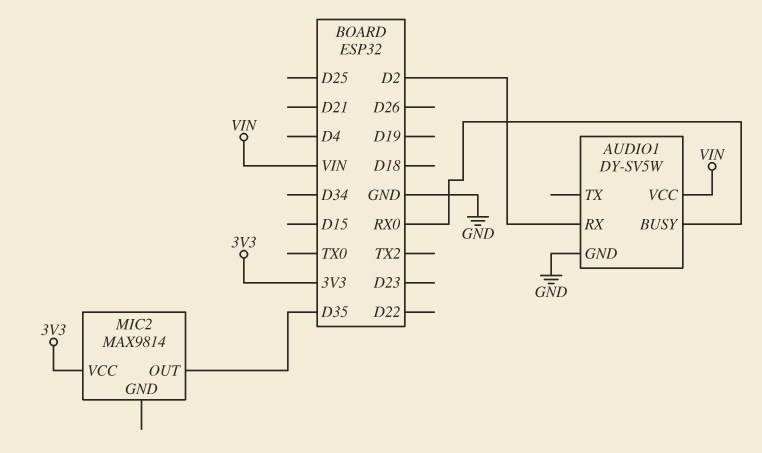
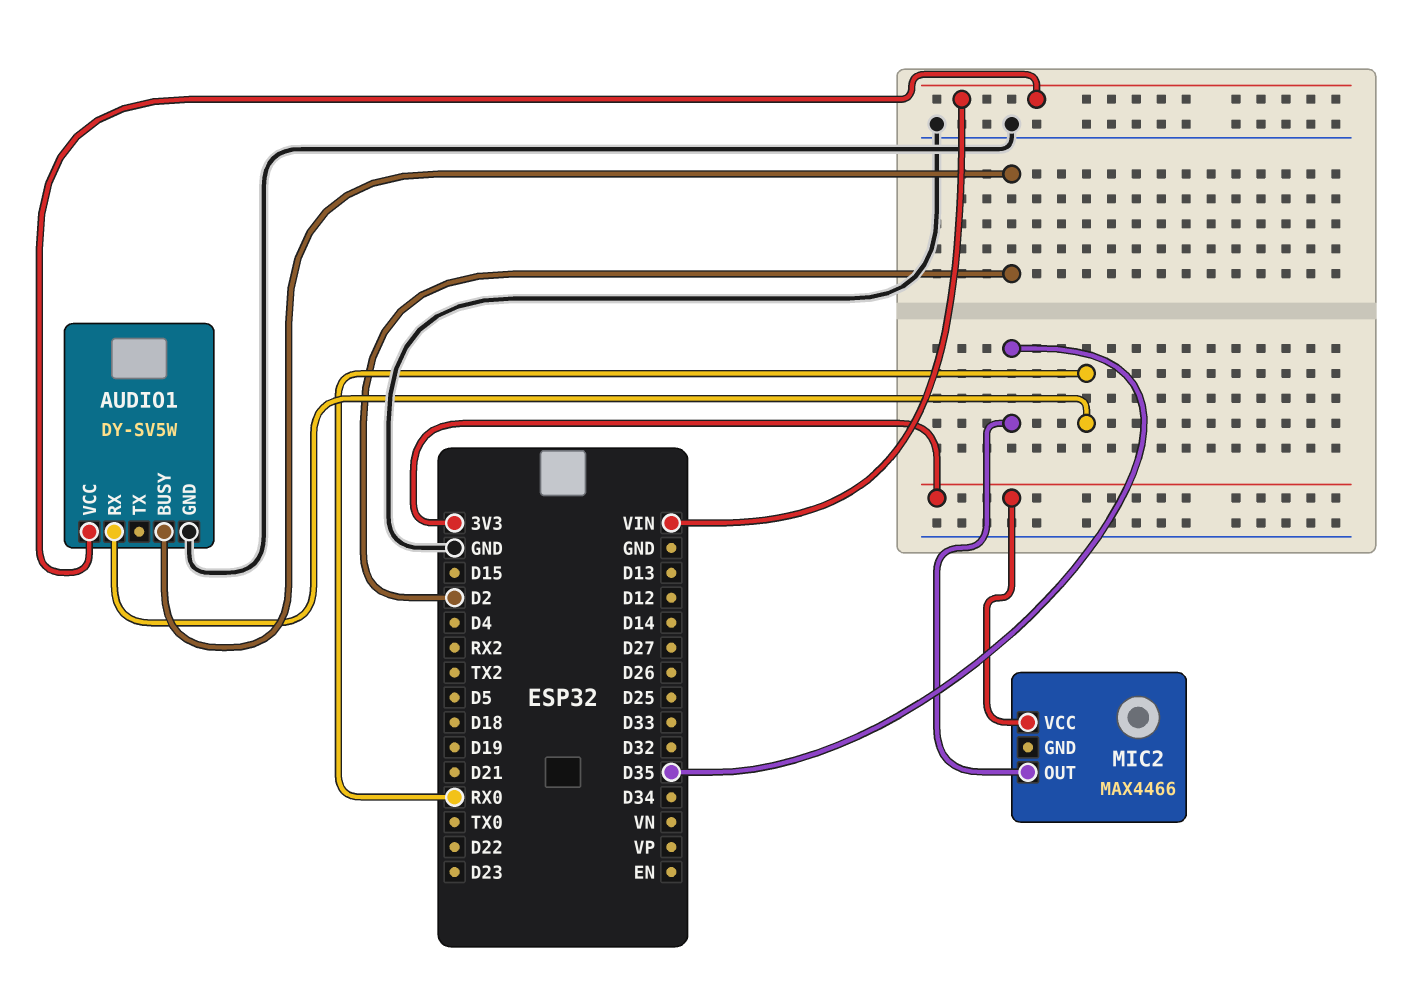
AUDIO1 pin BUSY: RX0 -> D2
AUDIO1 pin RX: D2 -> RX0
MIC2: MAX9814 -> MAX4466

